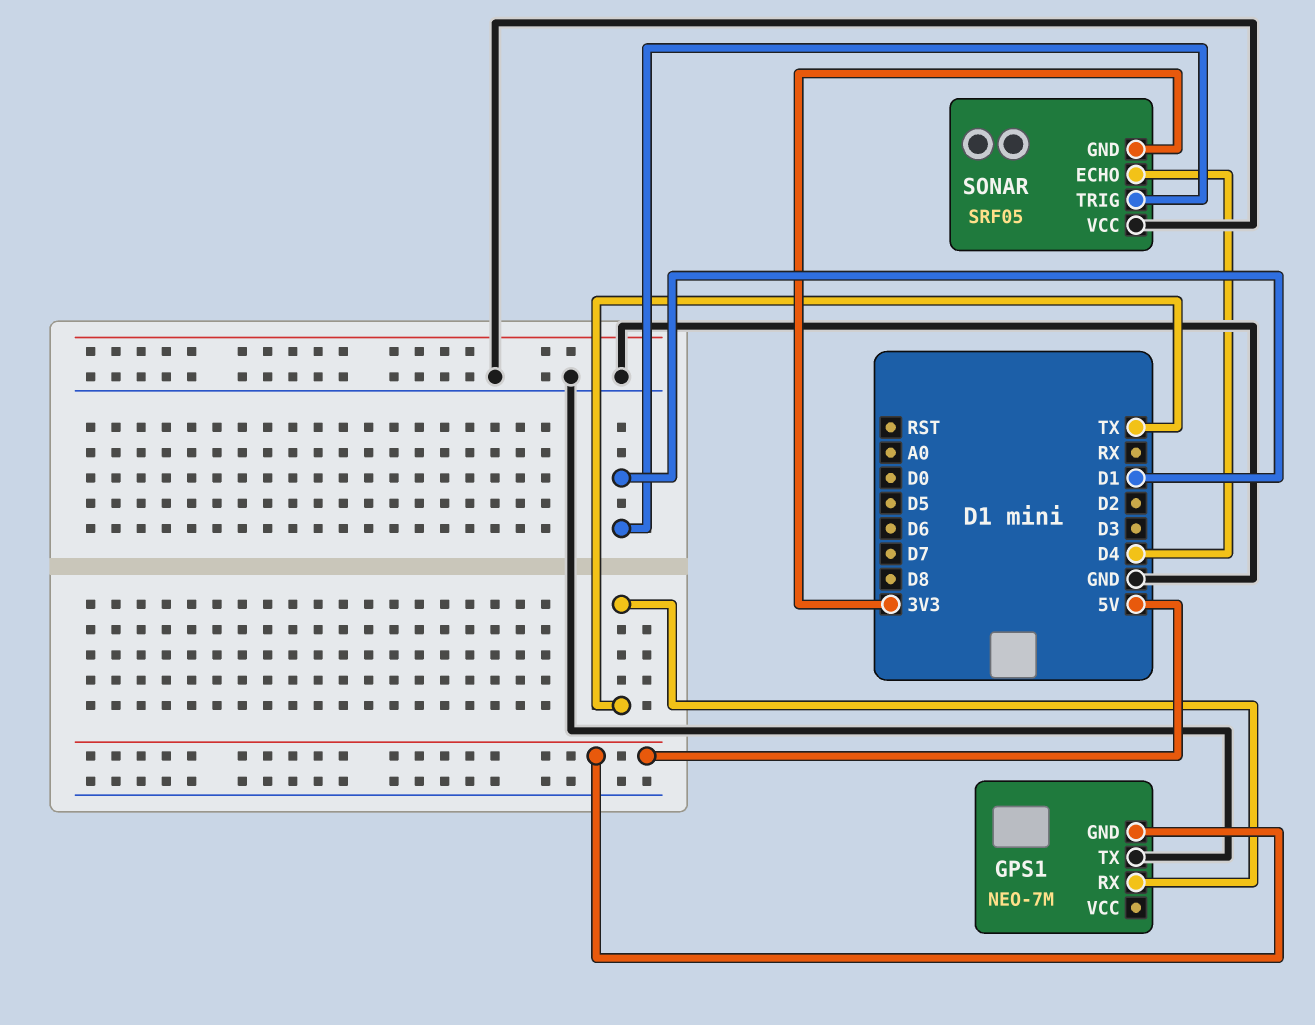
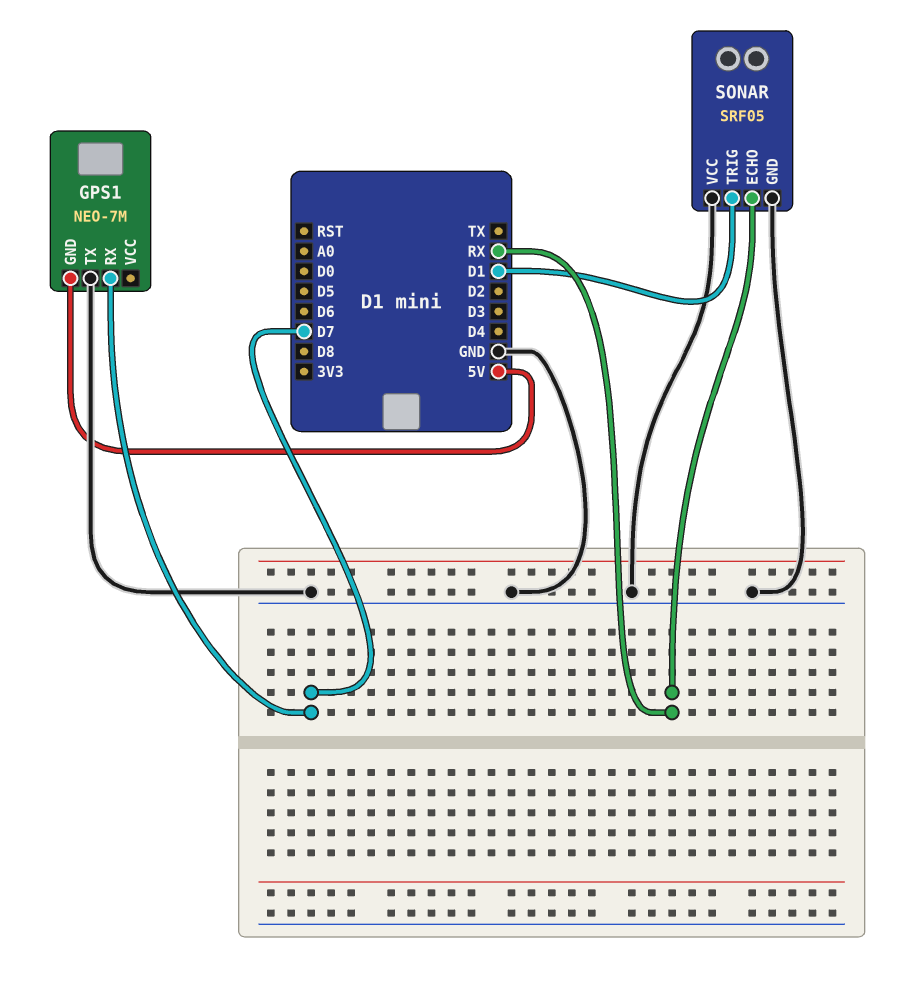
GPS1 pin RX: TX -> D7
SONAR pin ECHO: D4 -> RX
SONAR pin GND: 3V3 -> GND

